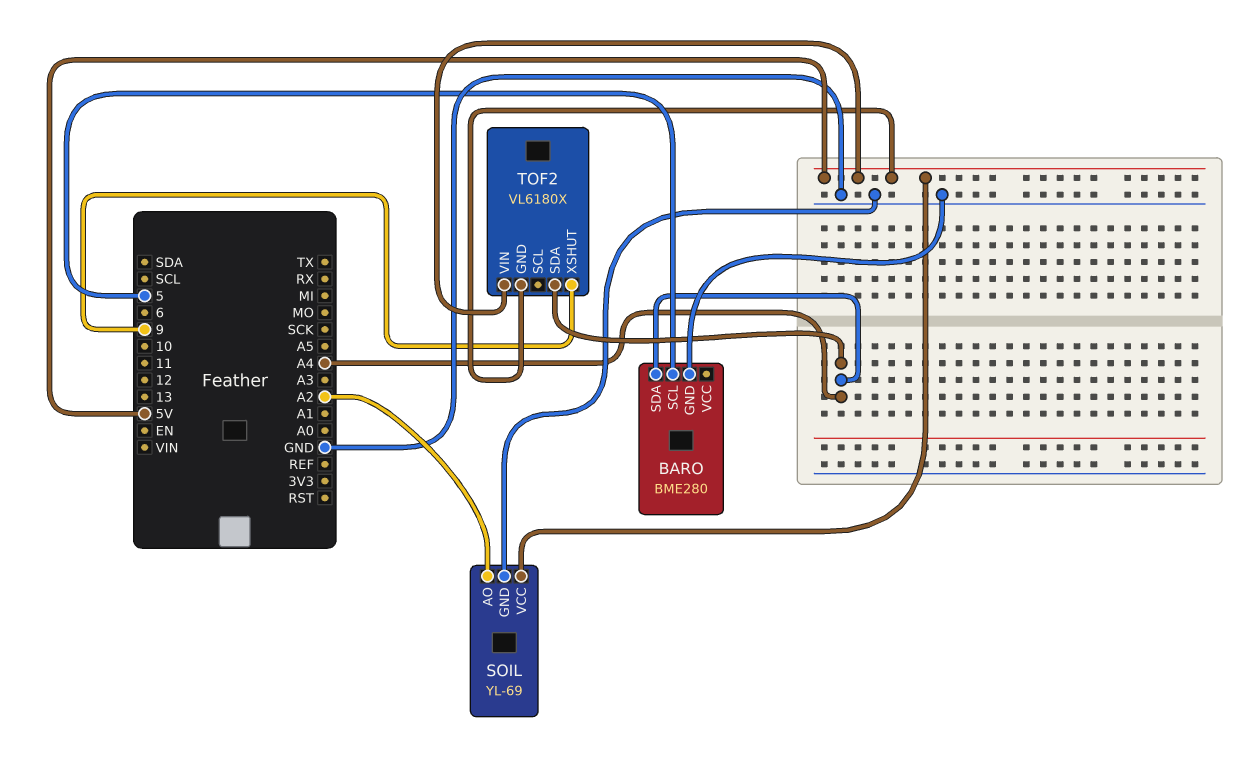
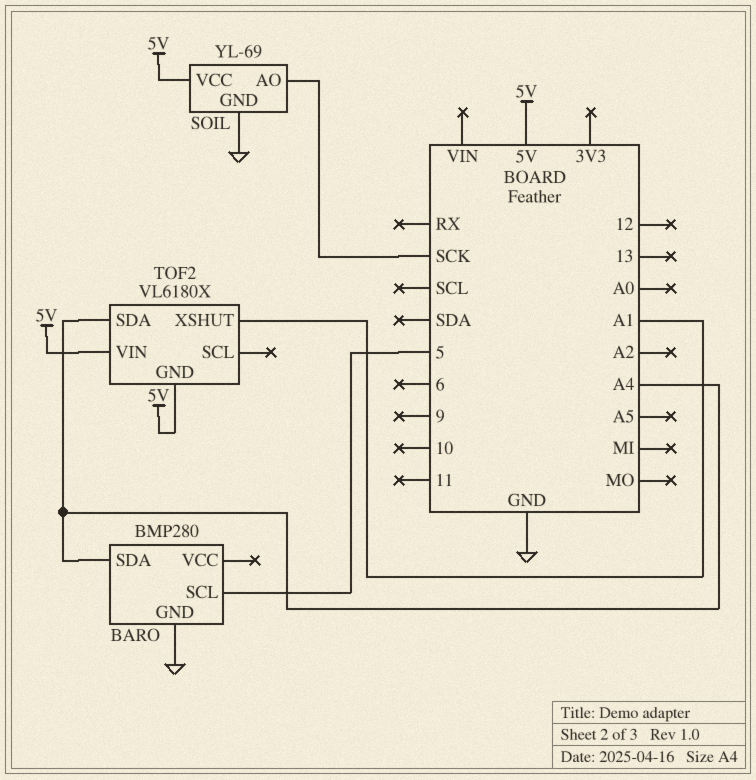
BARO: BME280 -> BMP280
SOIL pin AO: A2 -> SCK
TOF2 pin XSHUT: 9 -> A1

